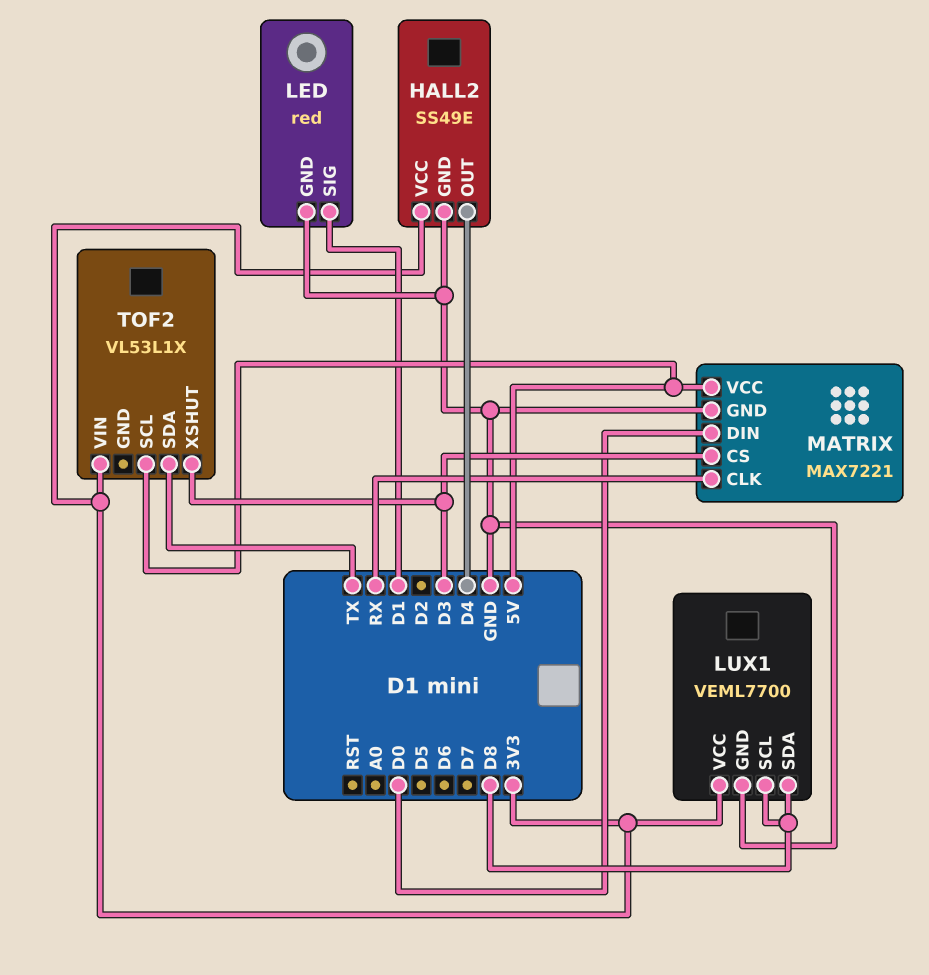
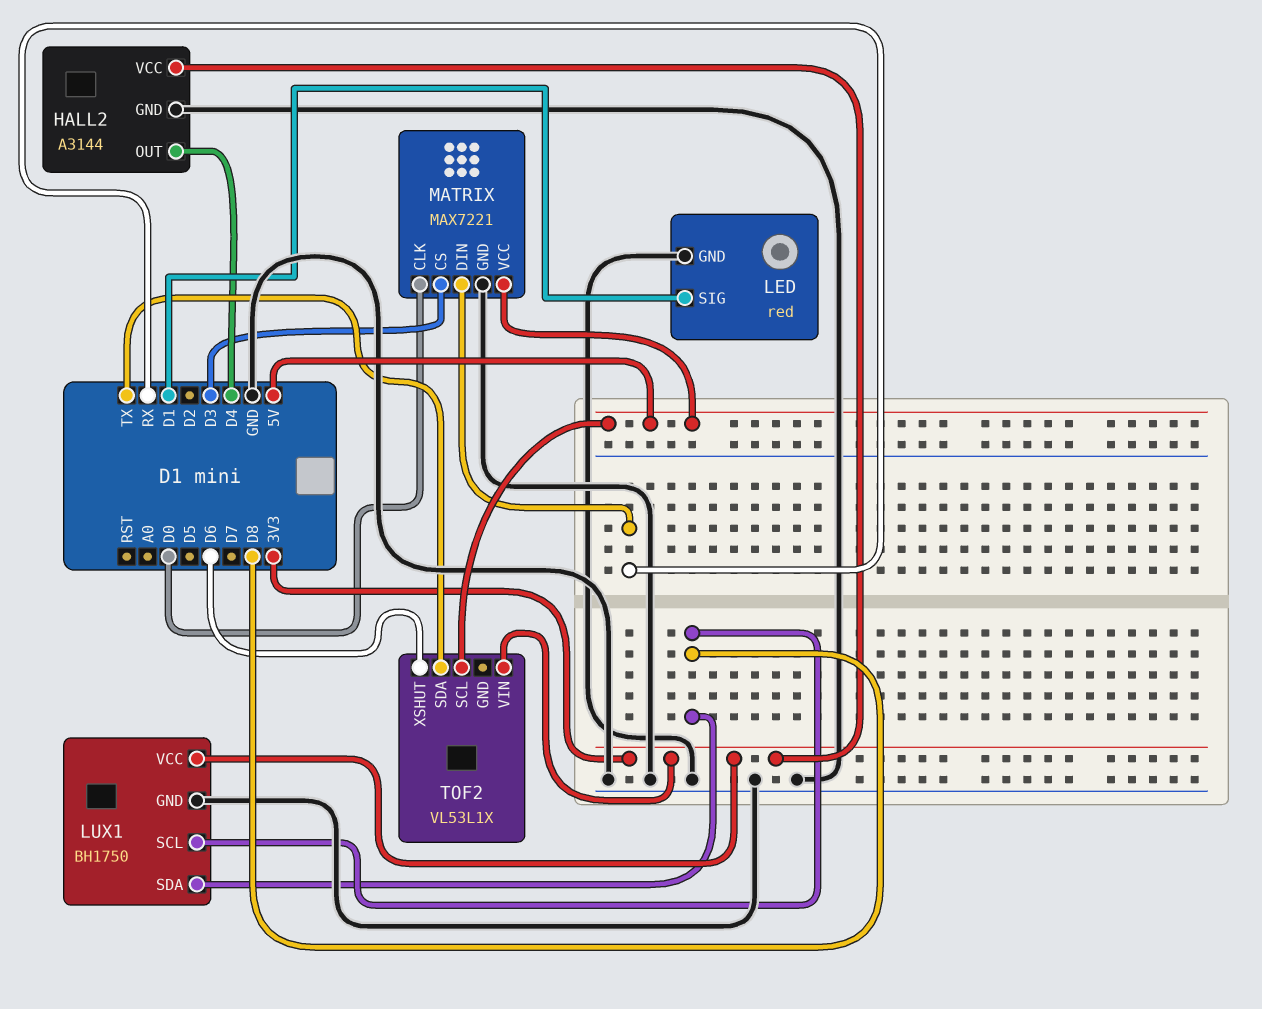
HALL2: SS49E -> A3144
LUX1: VEML7700 -> BH1750
MATRIX pin CLK: RX -> D0
MATRIX pin DIN: D0 -> RX
TOF2 pin XSHUT: D3 -> D6

